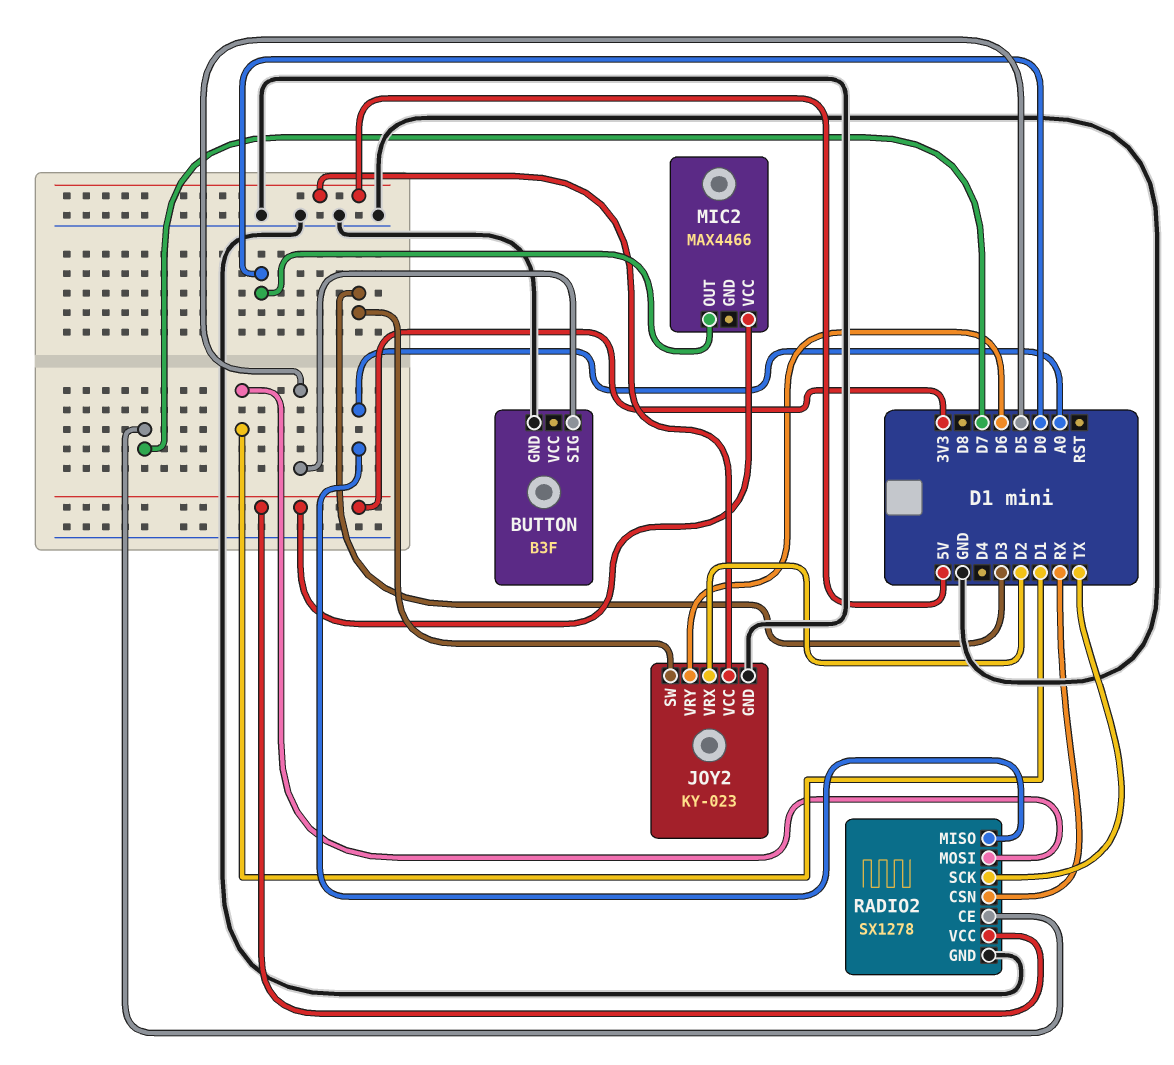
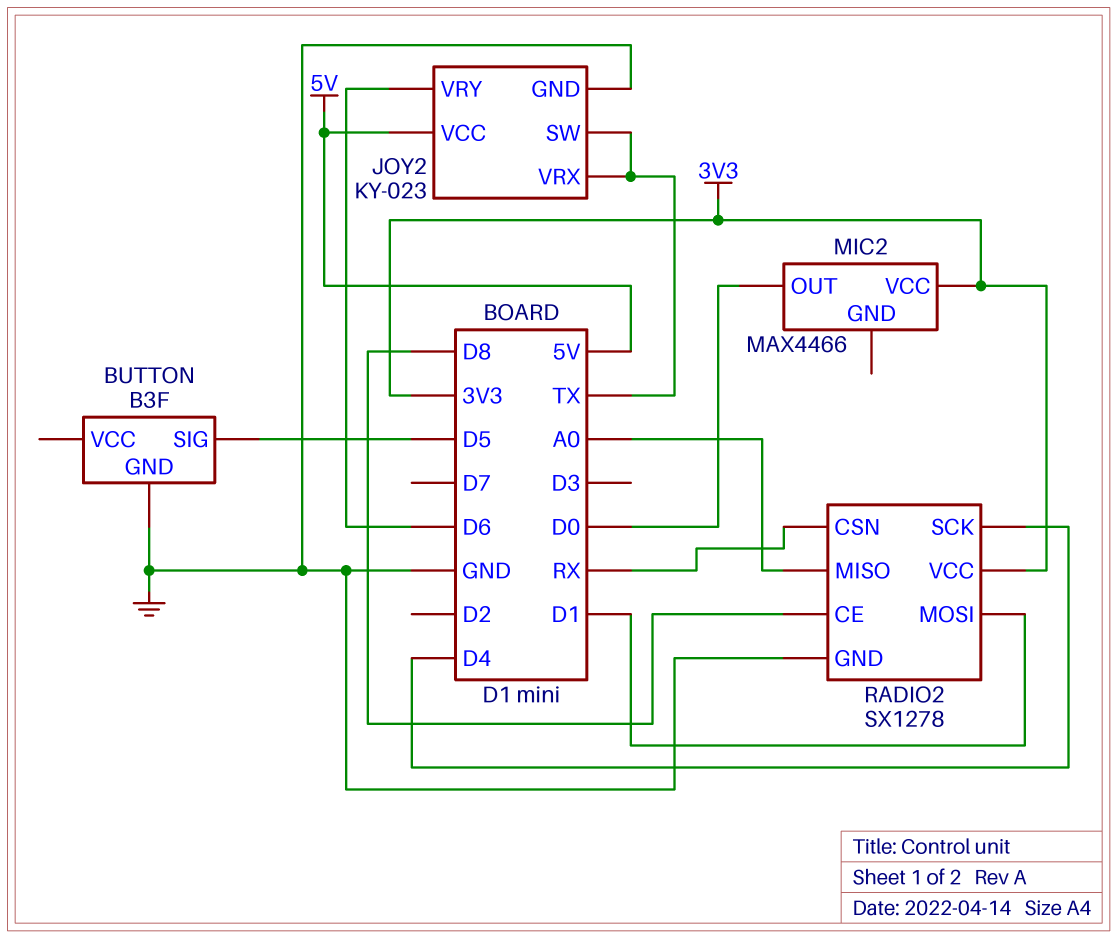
JOY2 pin SW: D3 -> TX
JOY2 pin VRX: D2 -> TX
RADIO2 pin CE: D7 -> D8
RADIO2 pin SCK: TX -> D4

